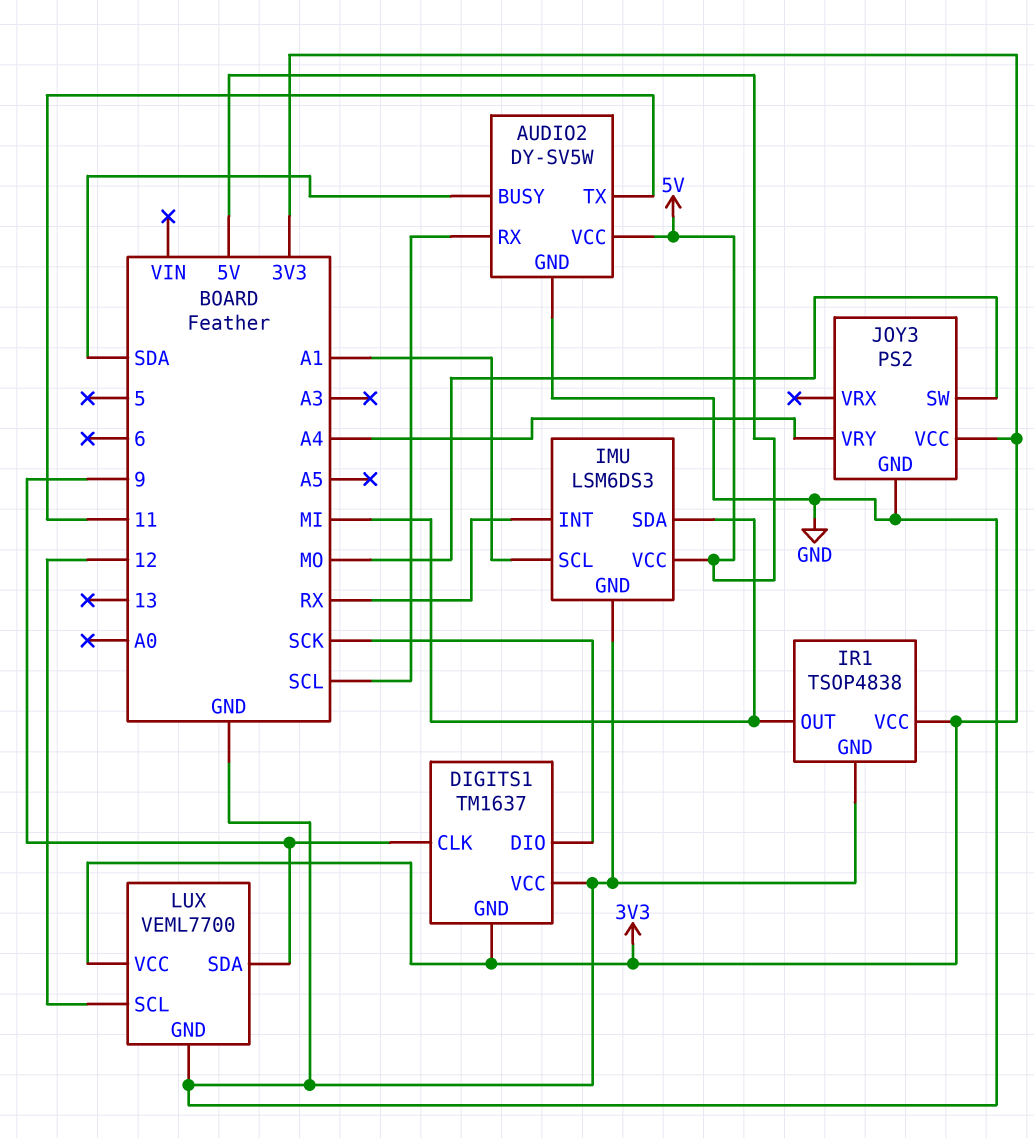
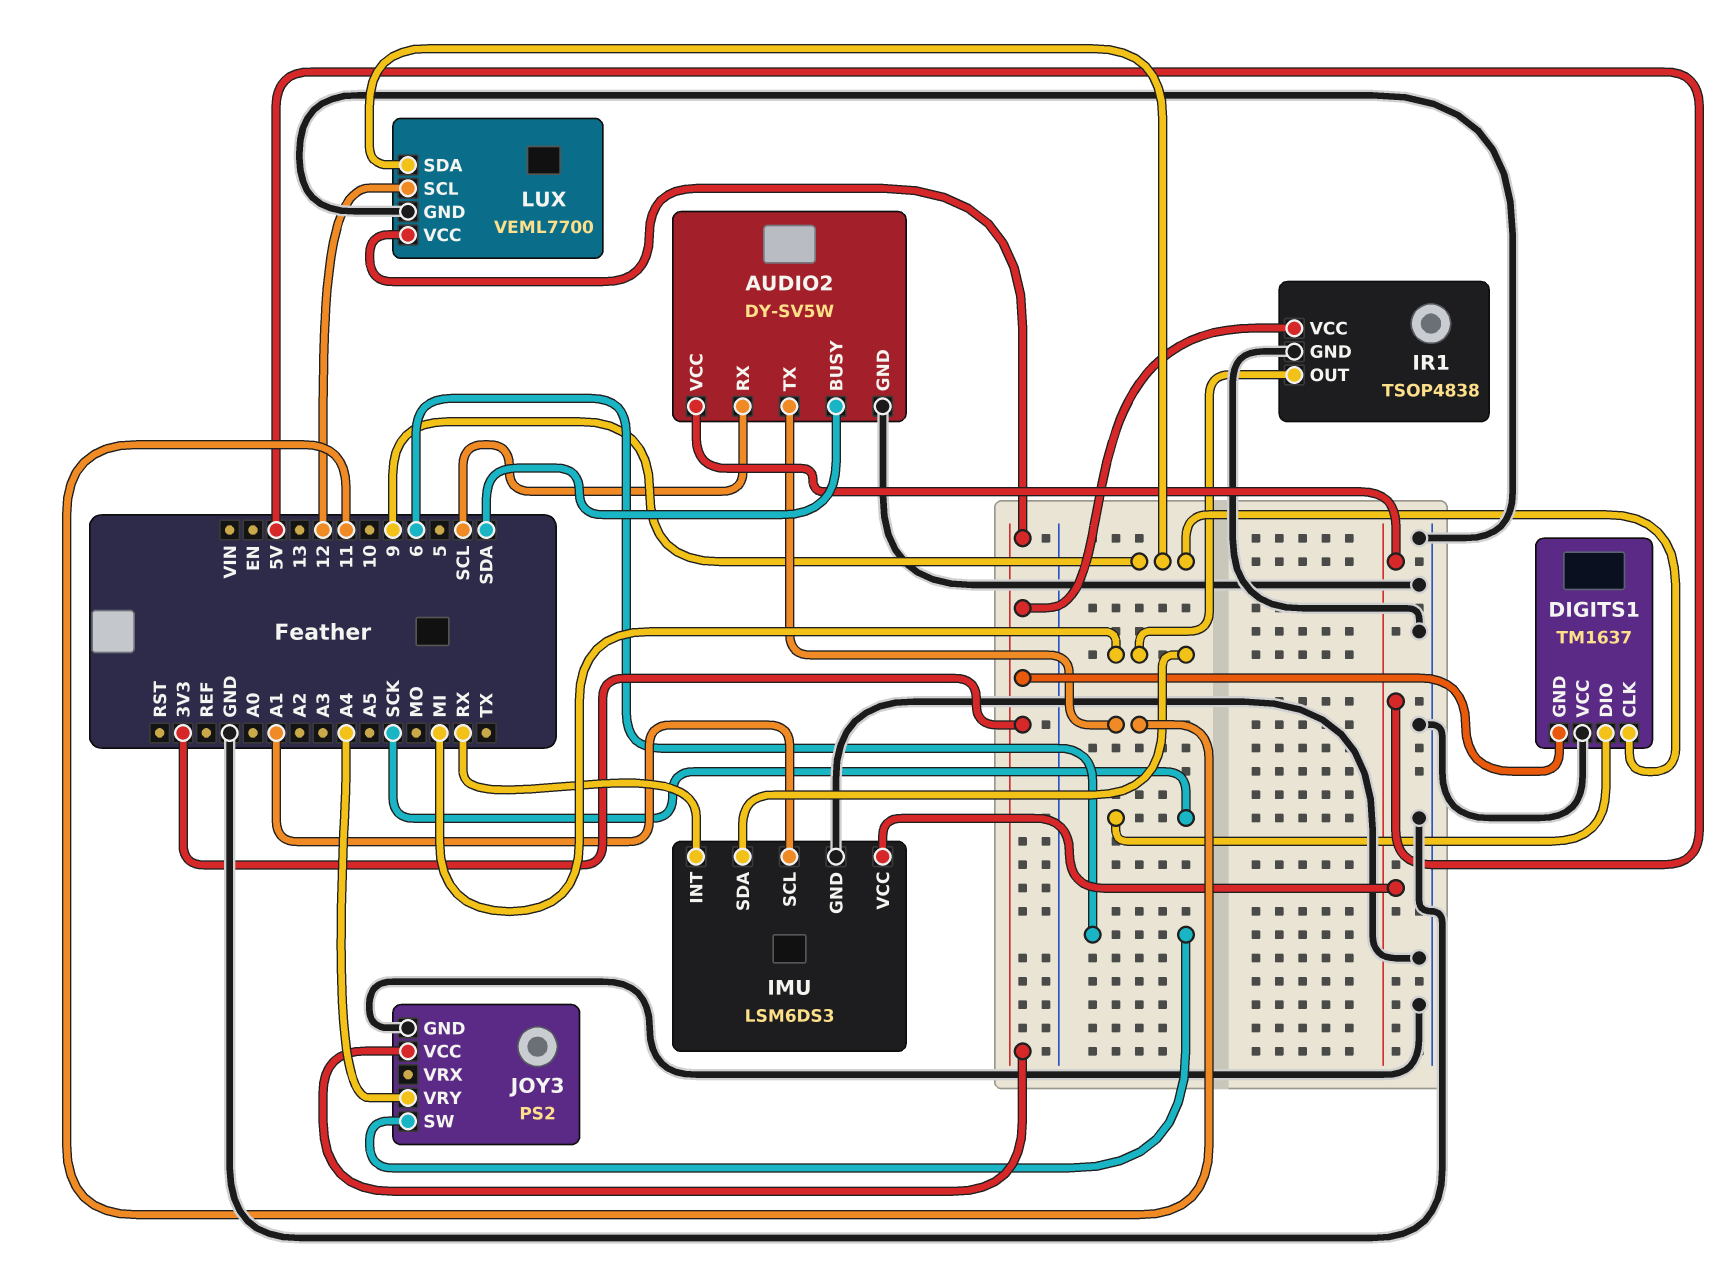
JOY3 pin SW: MO -> 6

